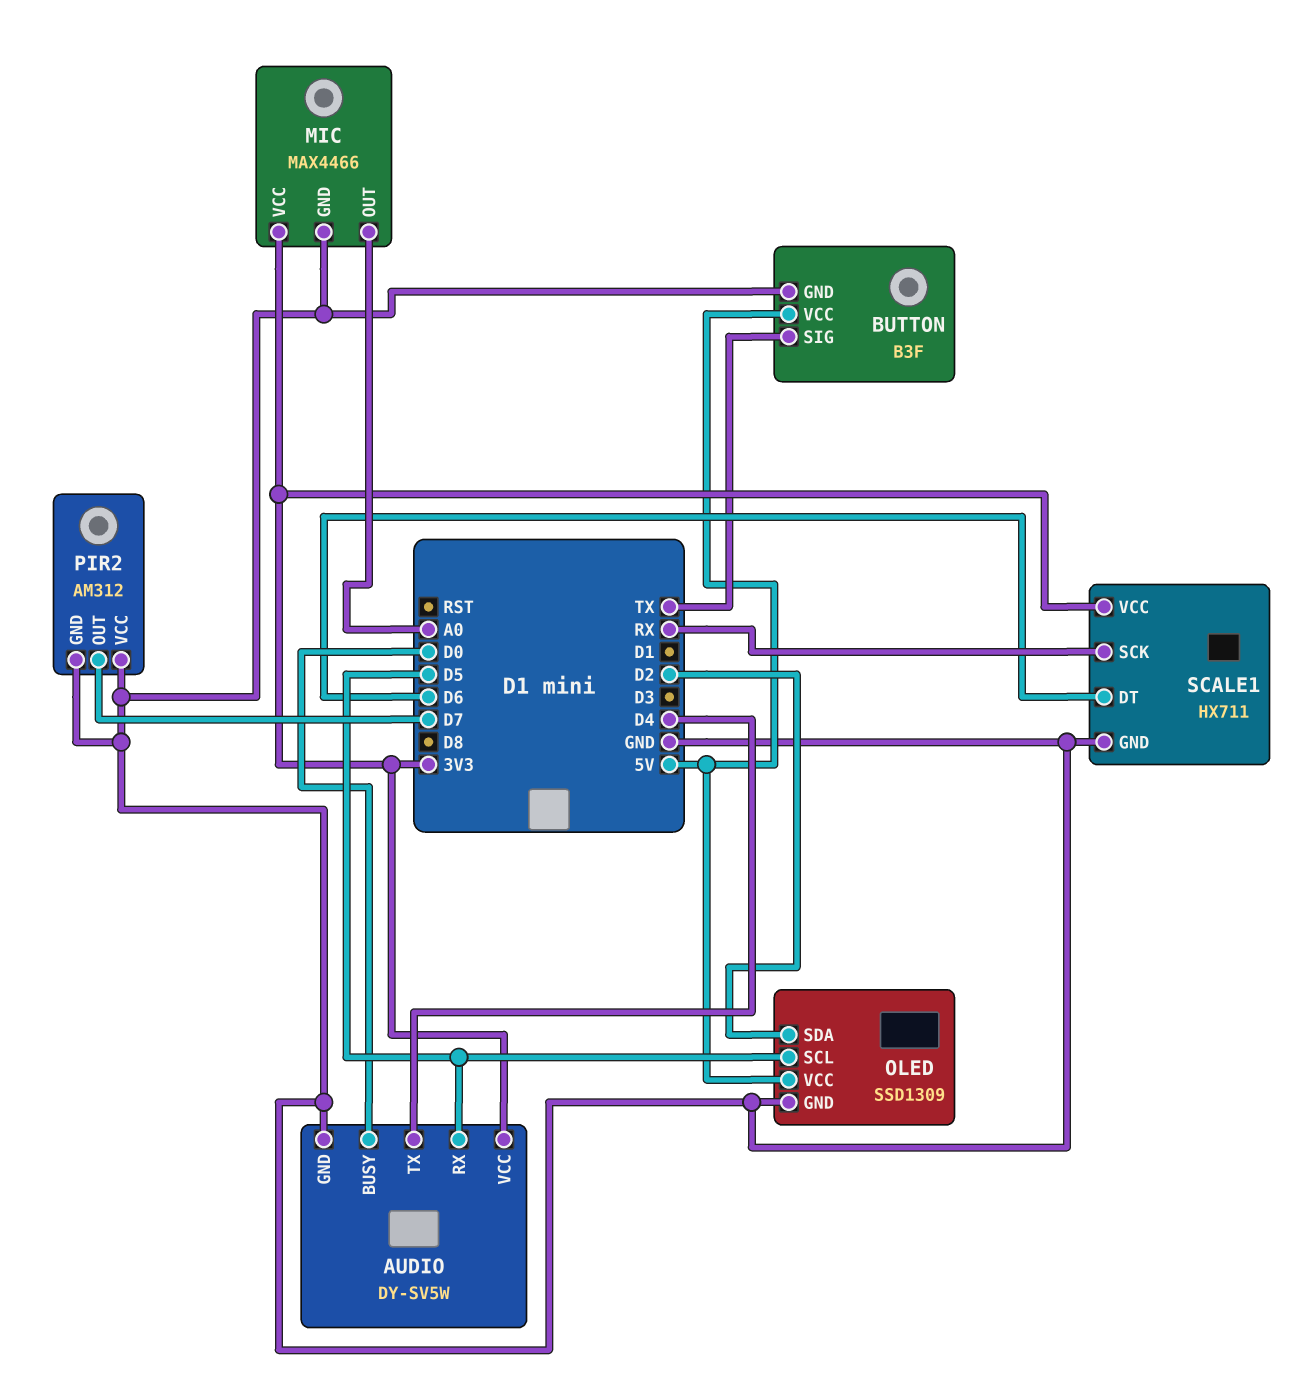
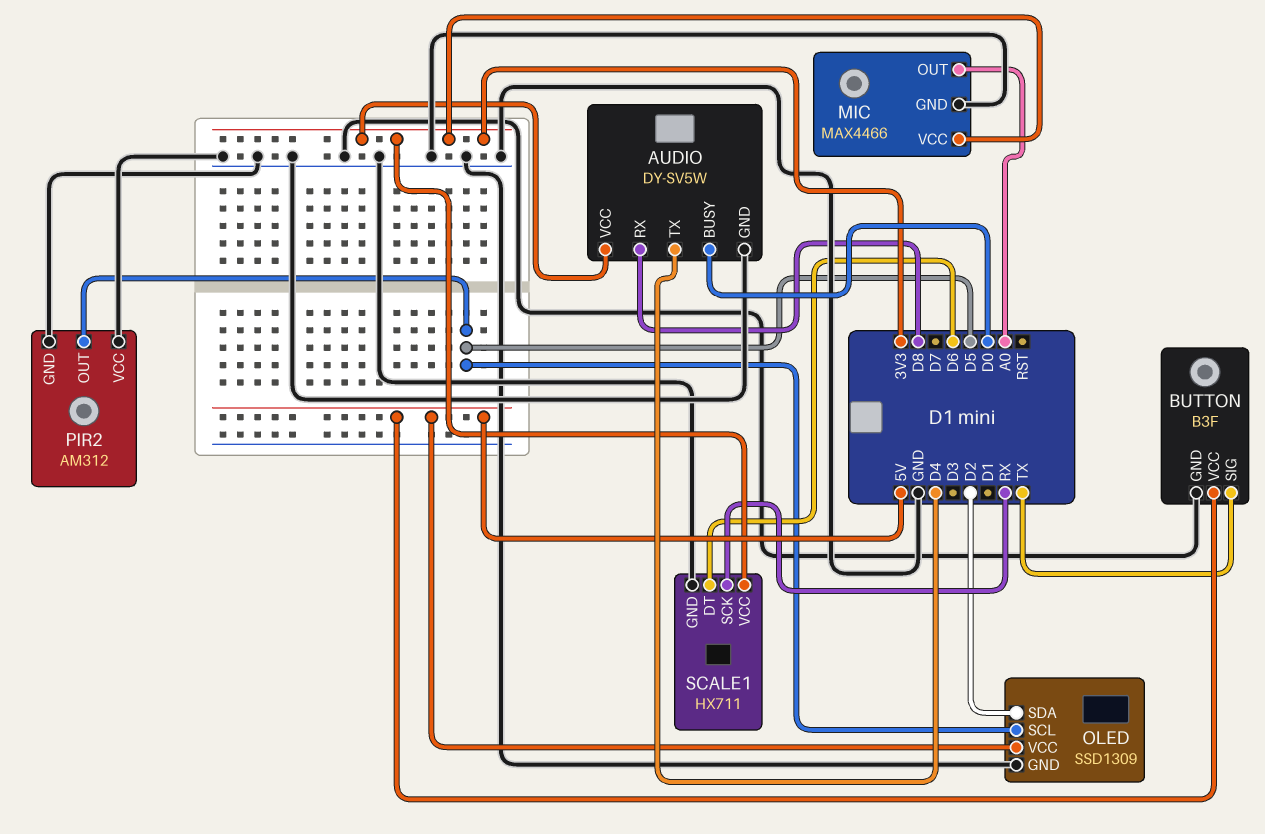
AUDIO pin RX: D5 -> D8
PIR2 pin OUT: D7 -> D5

